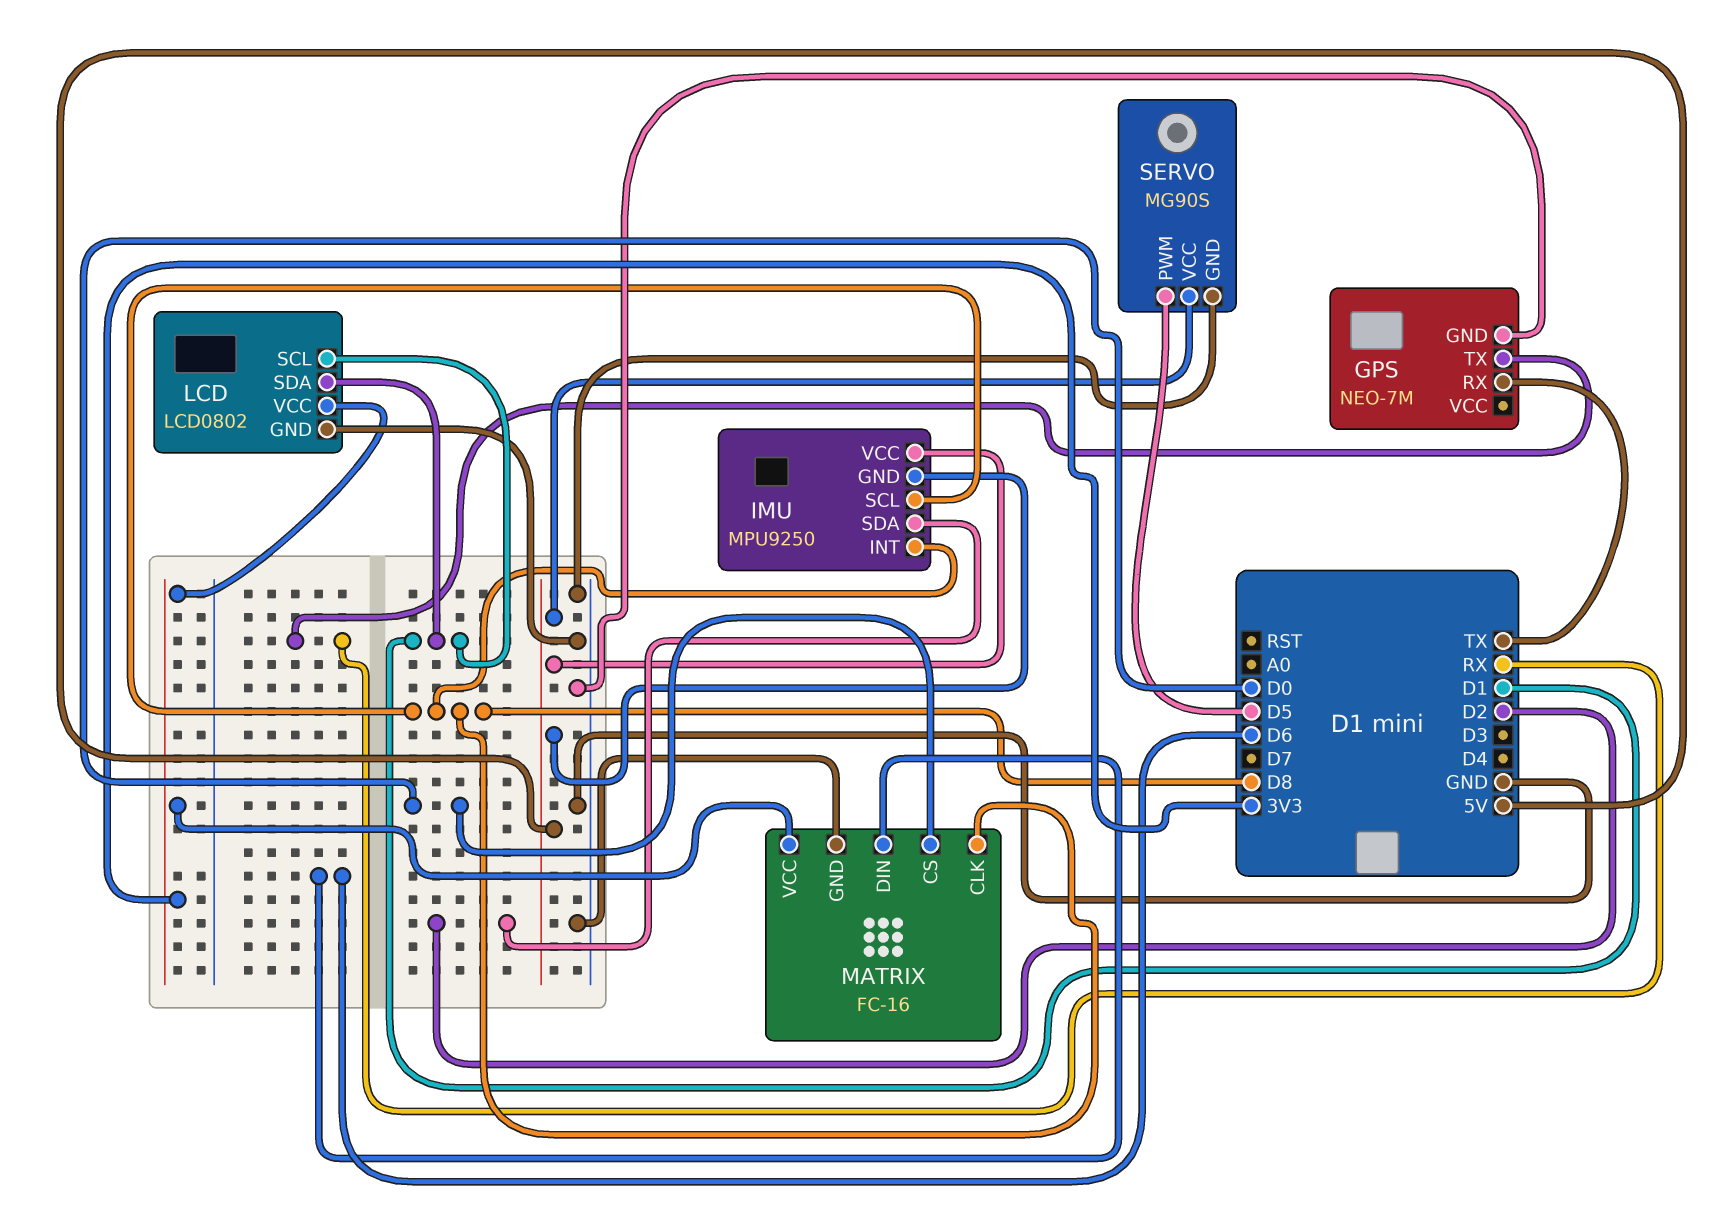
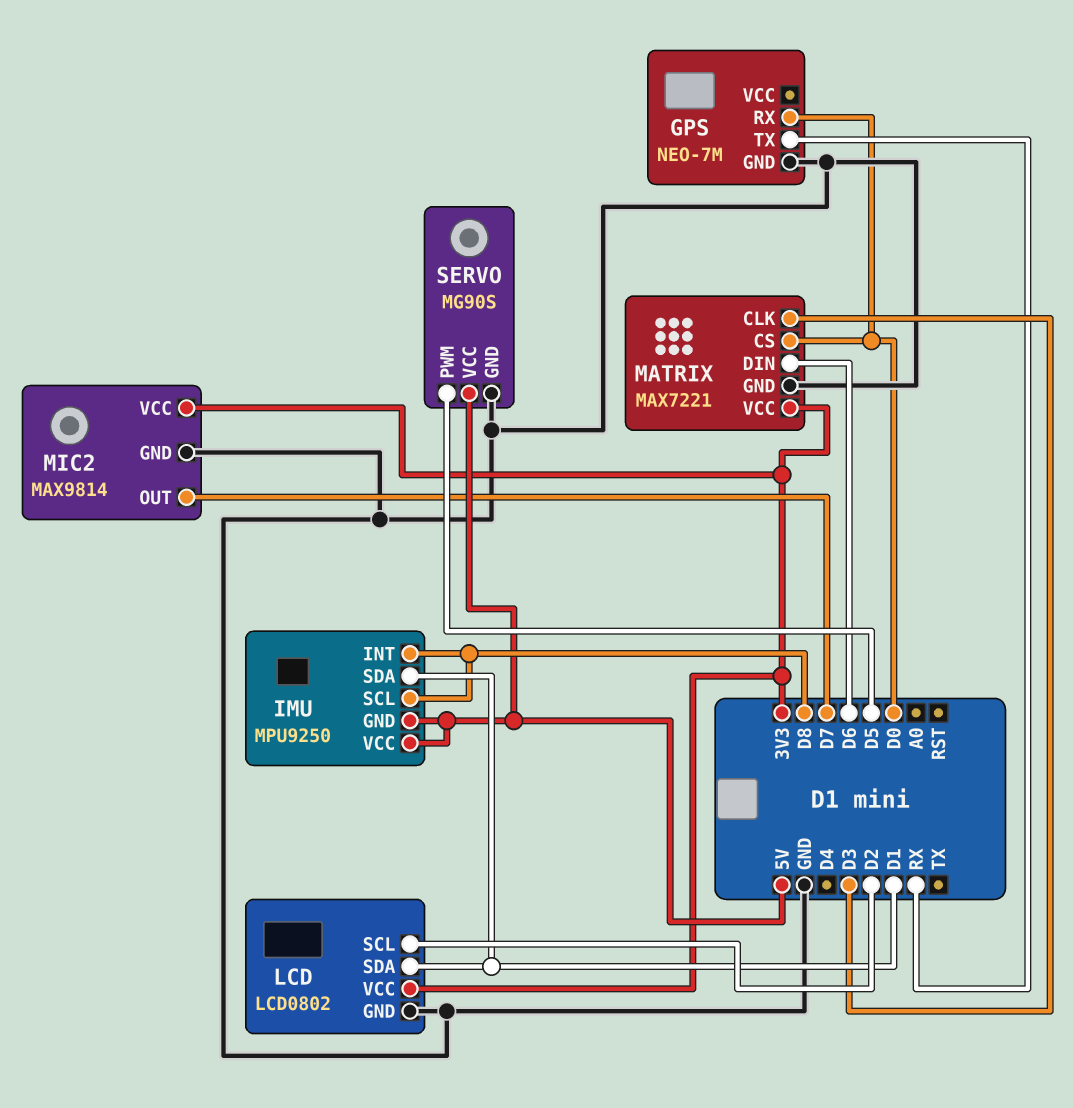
GPS pin RX: TX -> D0
IMU pin SDA: D2 -> D1
LCD pin SCL: D1 -> D2
MATRIX: FC-16 -> MAX7221
MATRIX pin CLK: D8 -> D3
MIC2: none -> MAX9814
MIC2 pin GND: none -> GND
MIC2 pin OUT: none -> D7
MIC2 pin VCC: none -> 3V3

